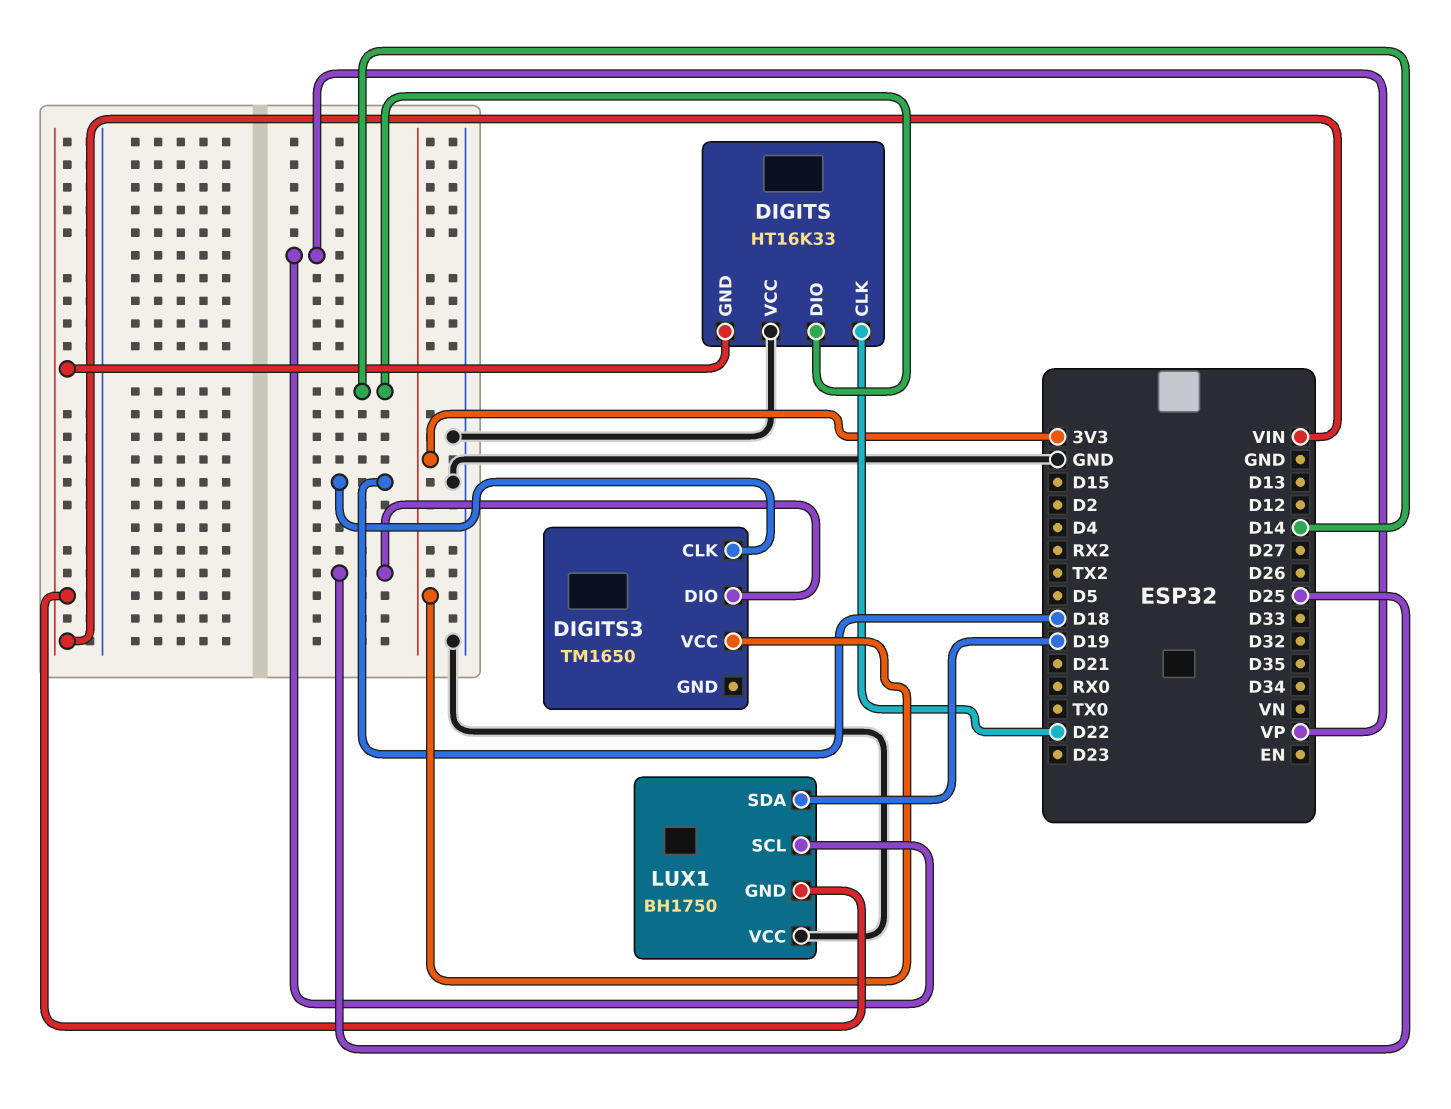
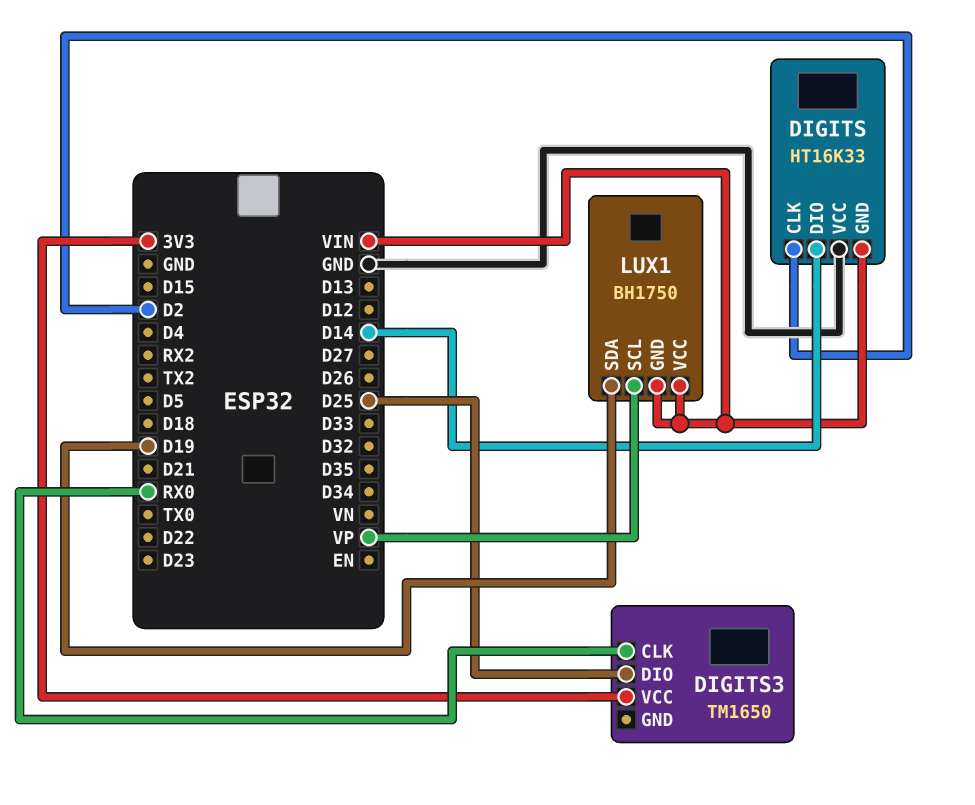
DIGITS pin CLK: D22 -> D2
DIGITS3 pin CLK: D18 -> RX0
LUX1 pin VCC: GND -> VIN

